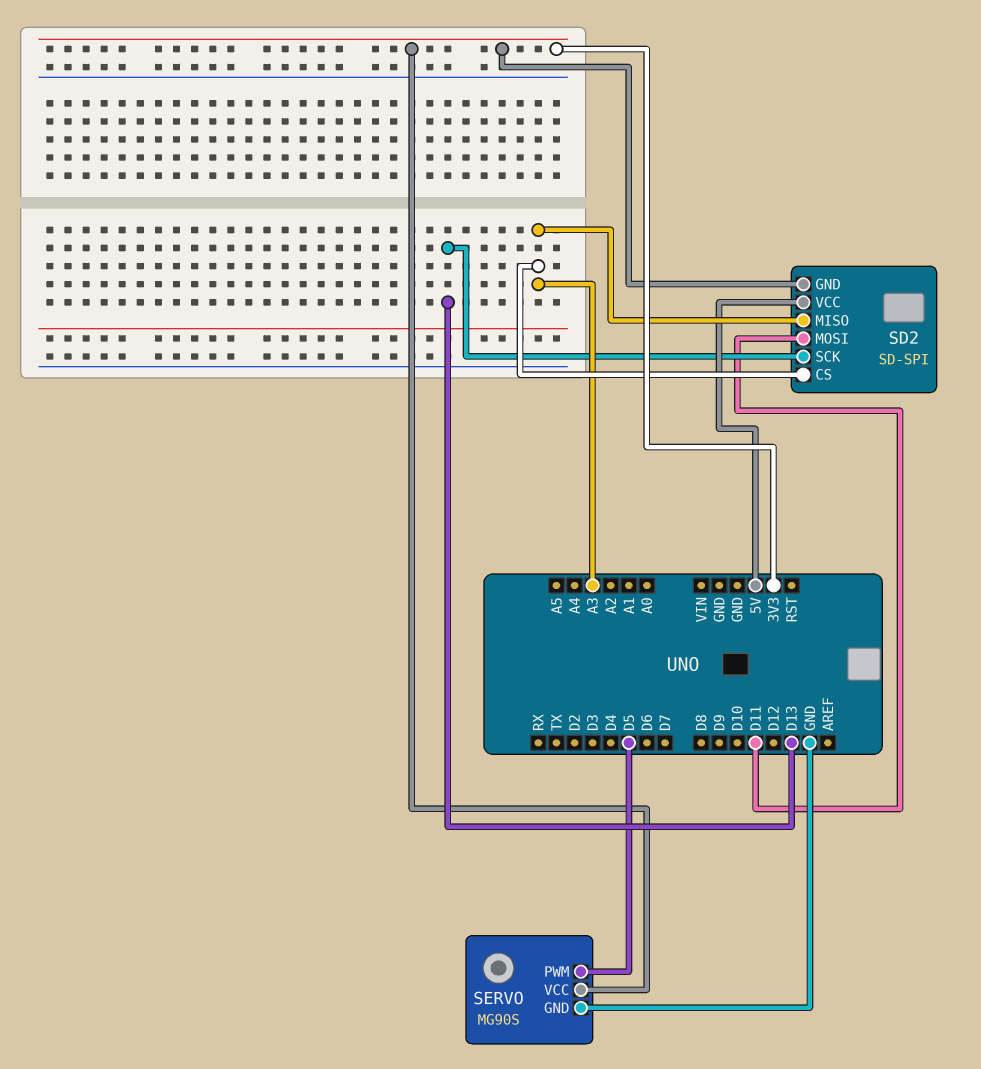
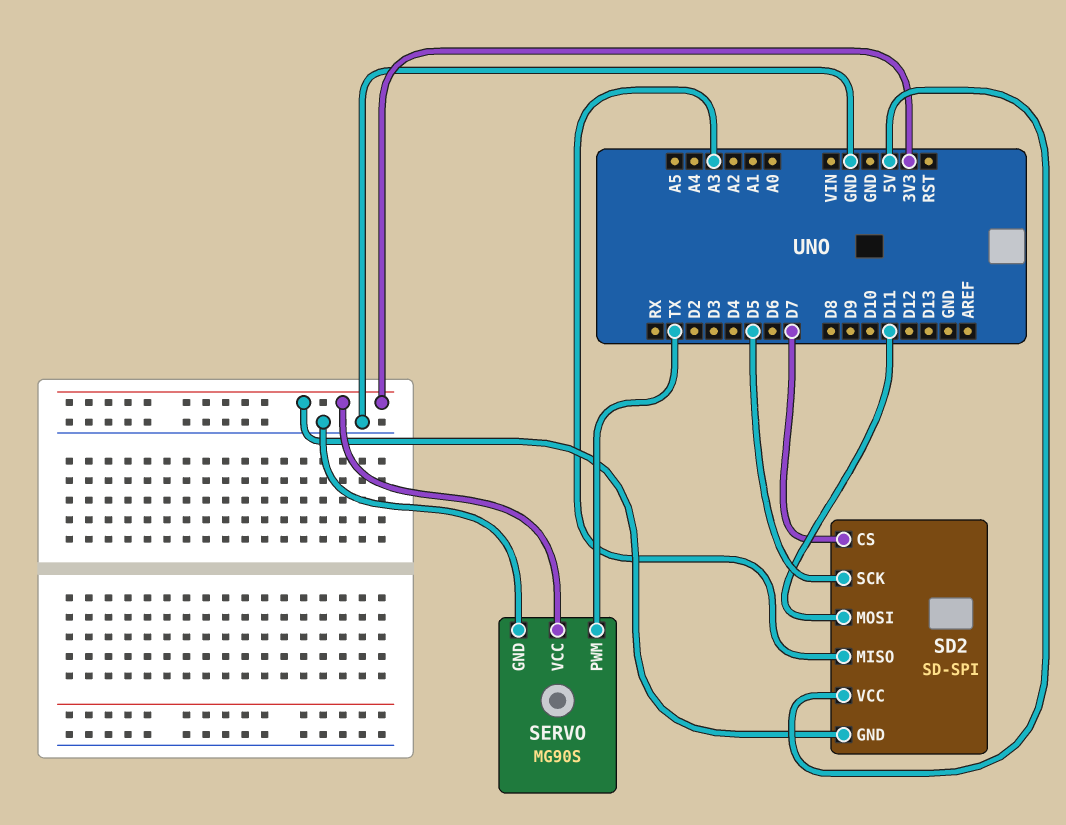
SD2 pin CS: A3 -> D7
SD2 pin SCK: D13 -> D5
SERVO pin PWM: D5 -> TX

